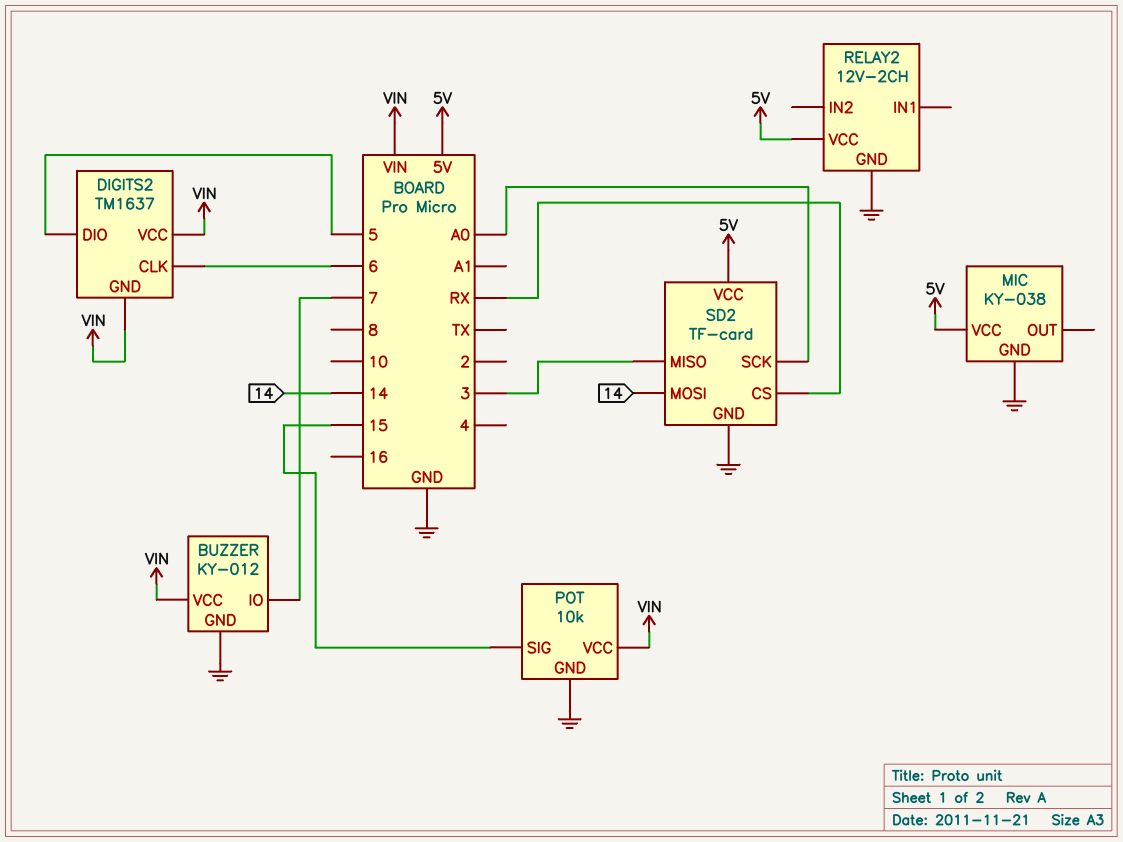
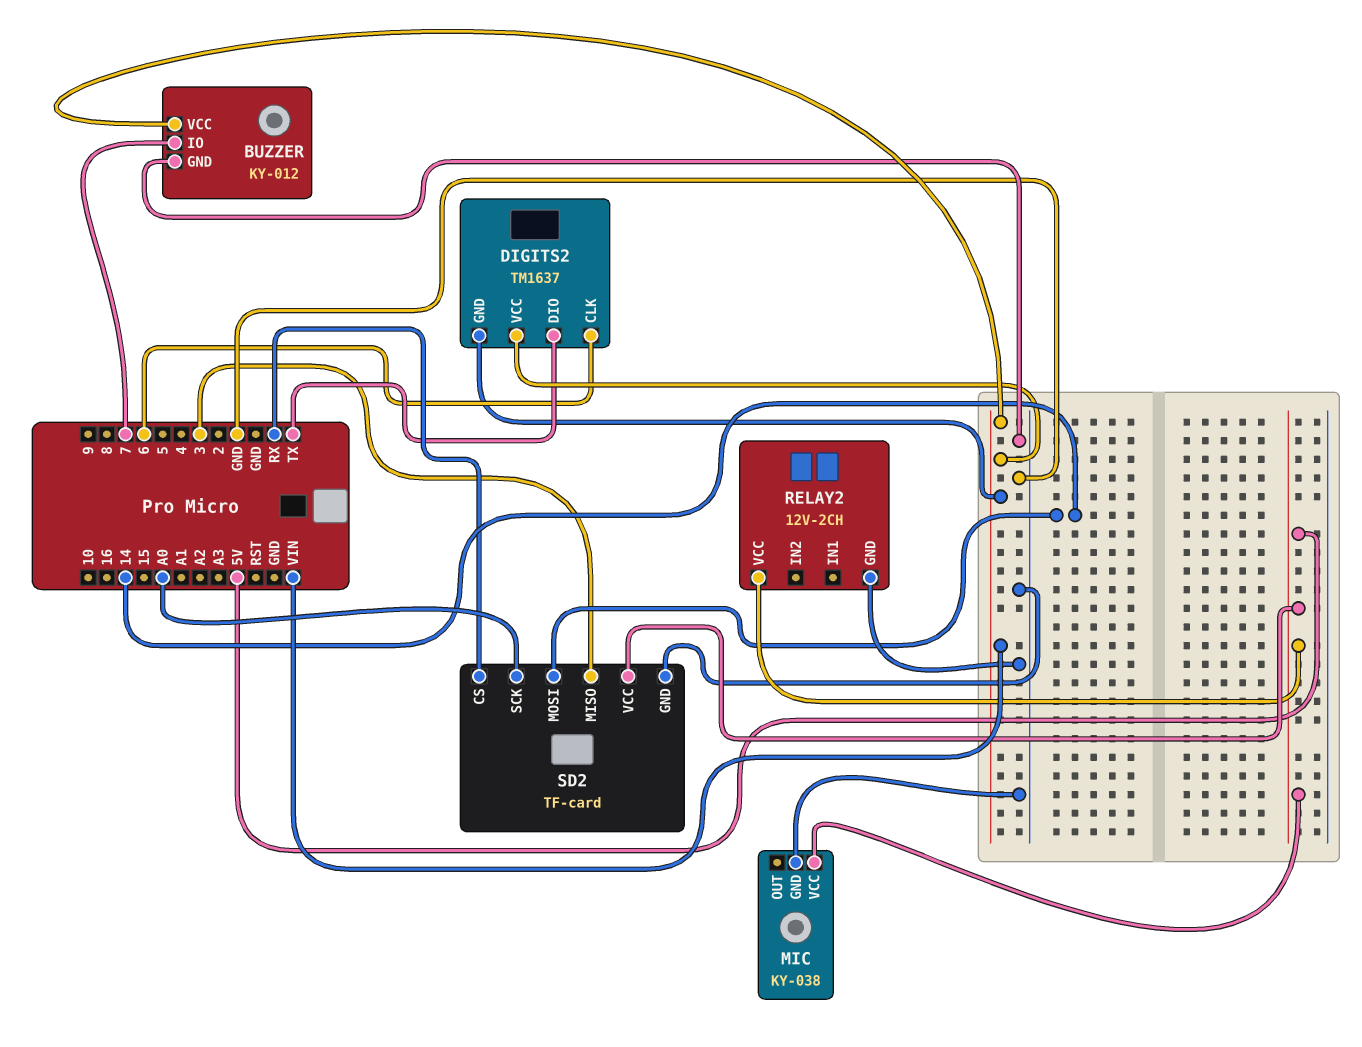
DIGITS2 pin DIO: 5 -> TX
POT: 10k -> none
POT pin GND: GND -> none
POT pin SIG: 15 -> none
POT pin VCC: VIN -> none

